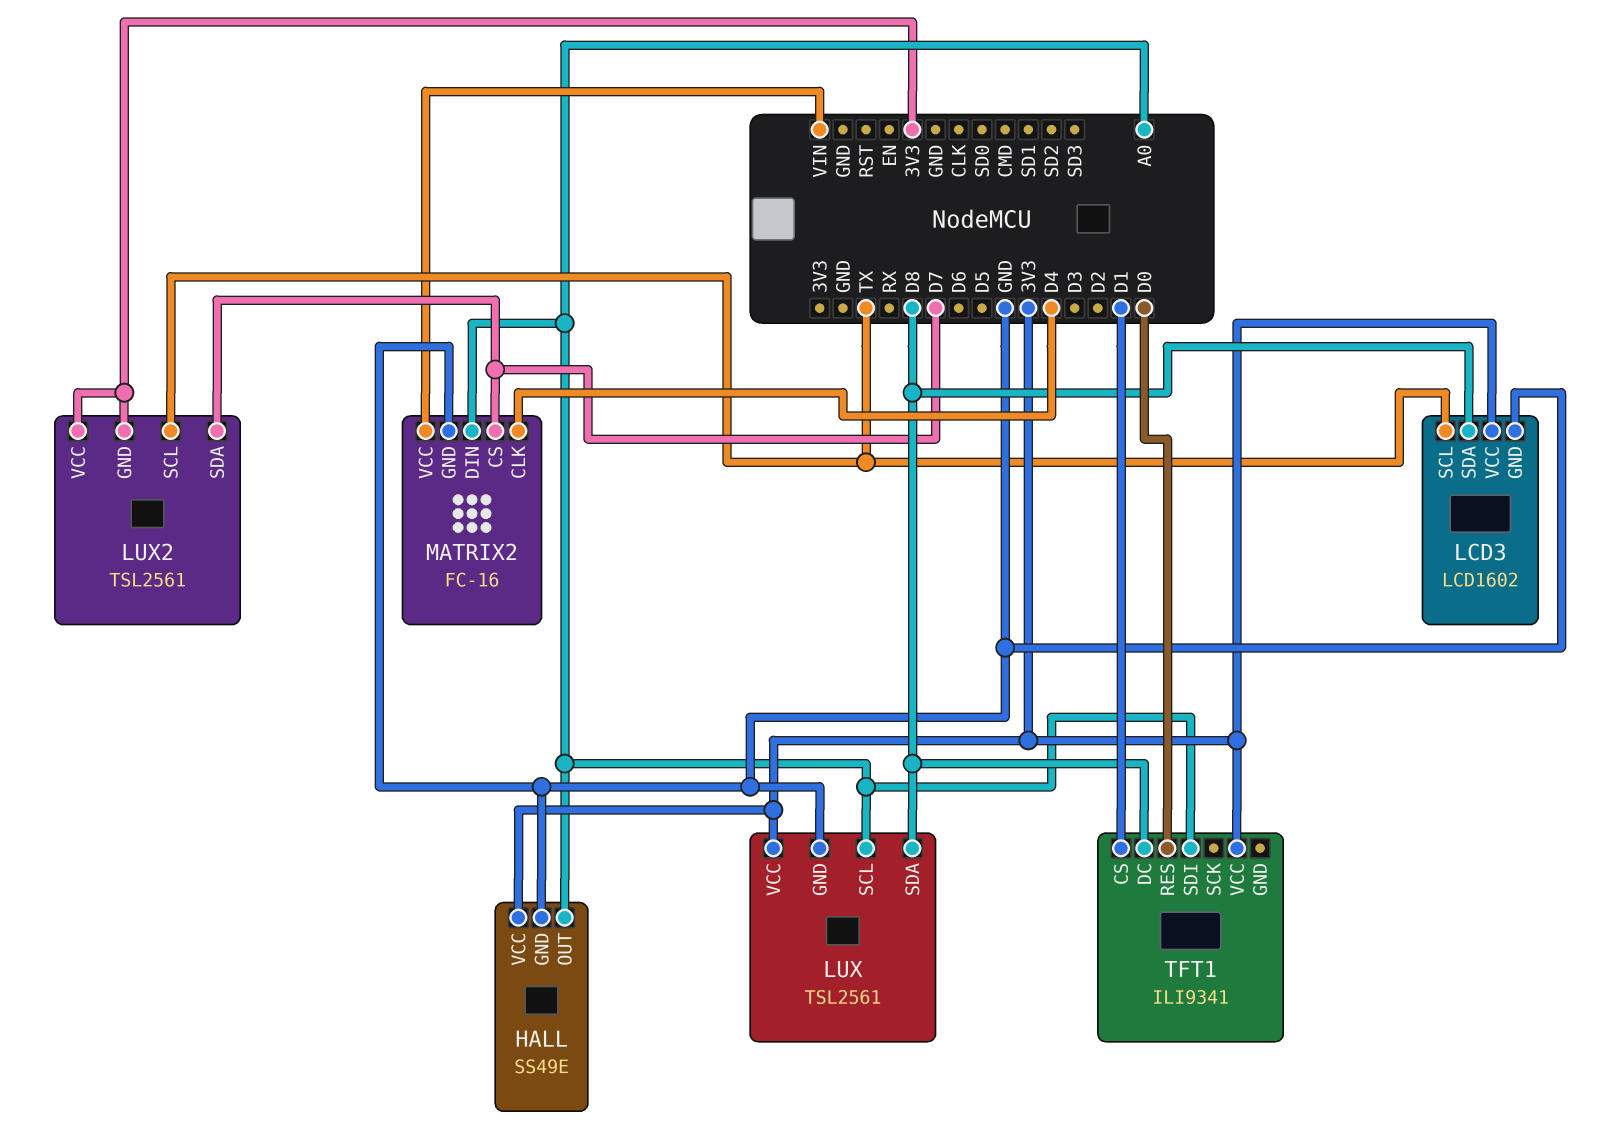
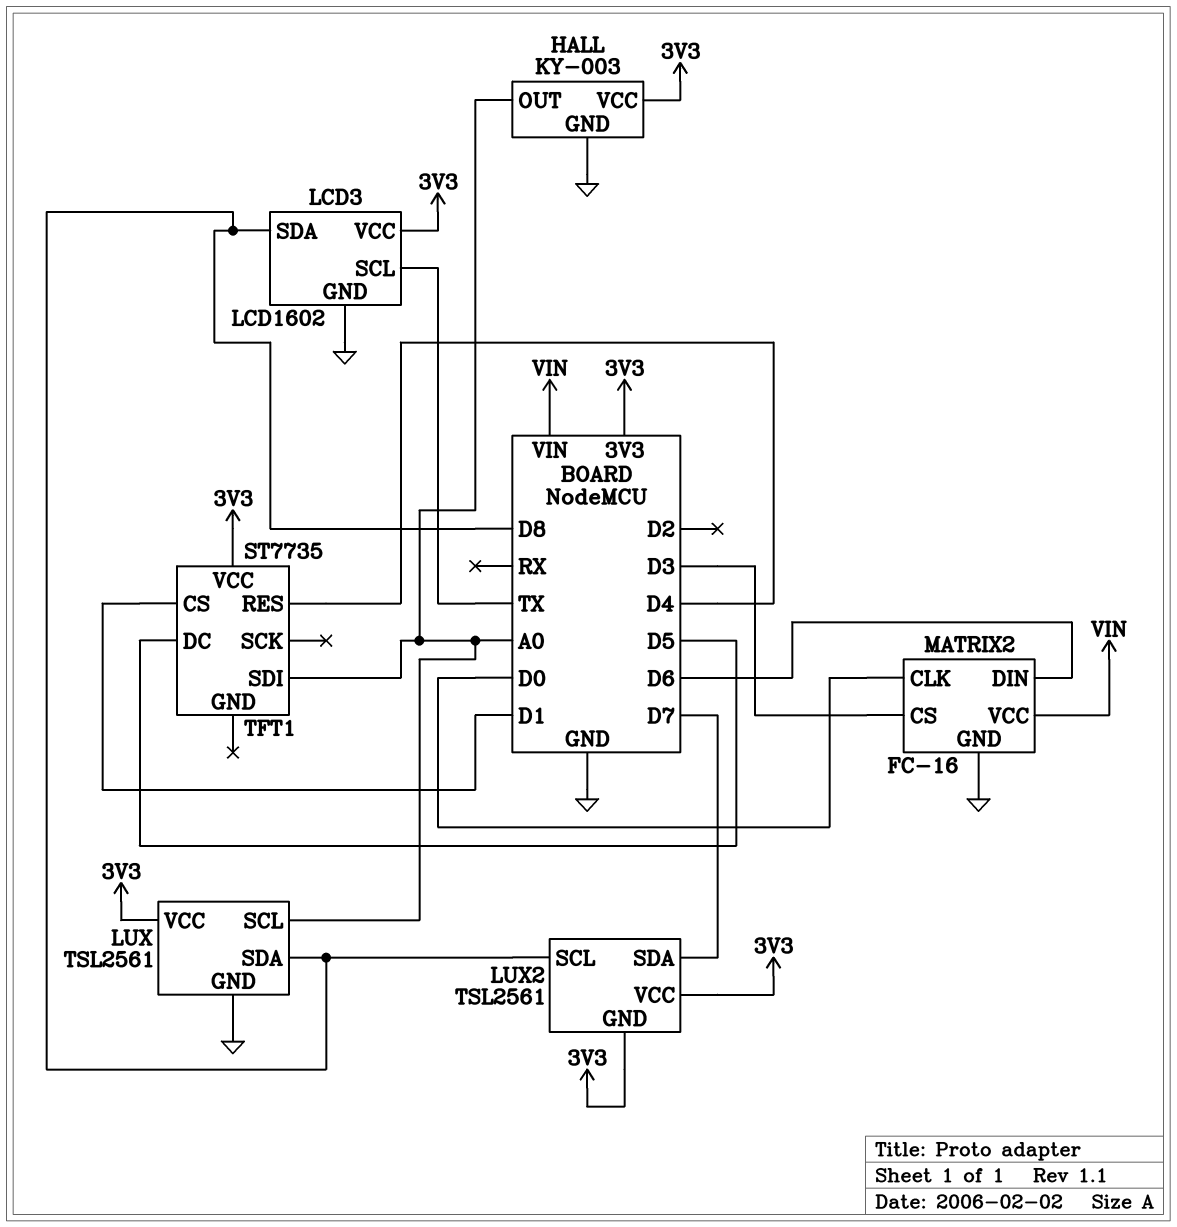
HALL: SS49E -> KY-003
LUX2 pin SCL: TX -> D8
MATRIX2 pin CLK: D4 -> D0
MATRIX2 pin CS: D7 -> D3
MATRIX2 pin DIN: A0 -> D6
TFT1: ILI9341 -> ST7735
TFT1 pin DC: D8 -> D5
TFT1 pin RES: D0 -> D4

